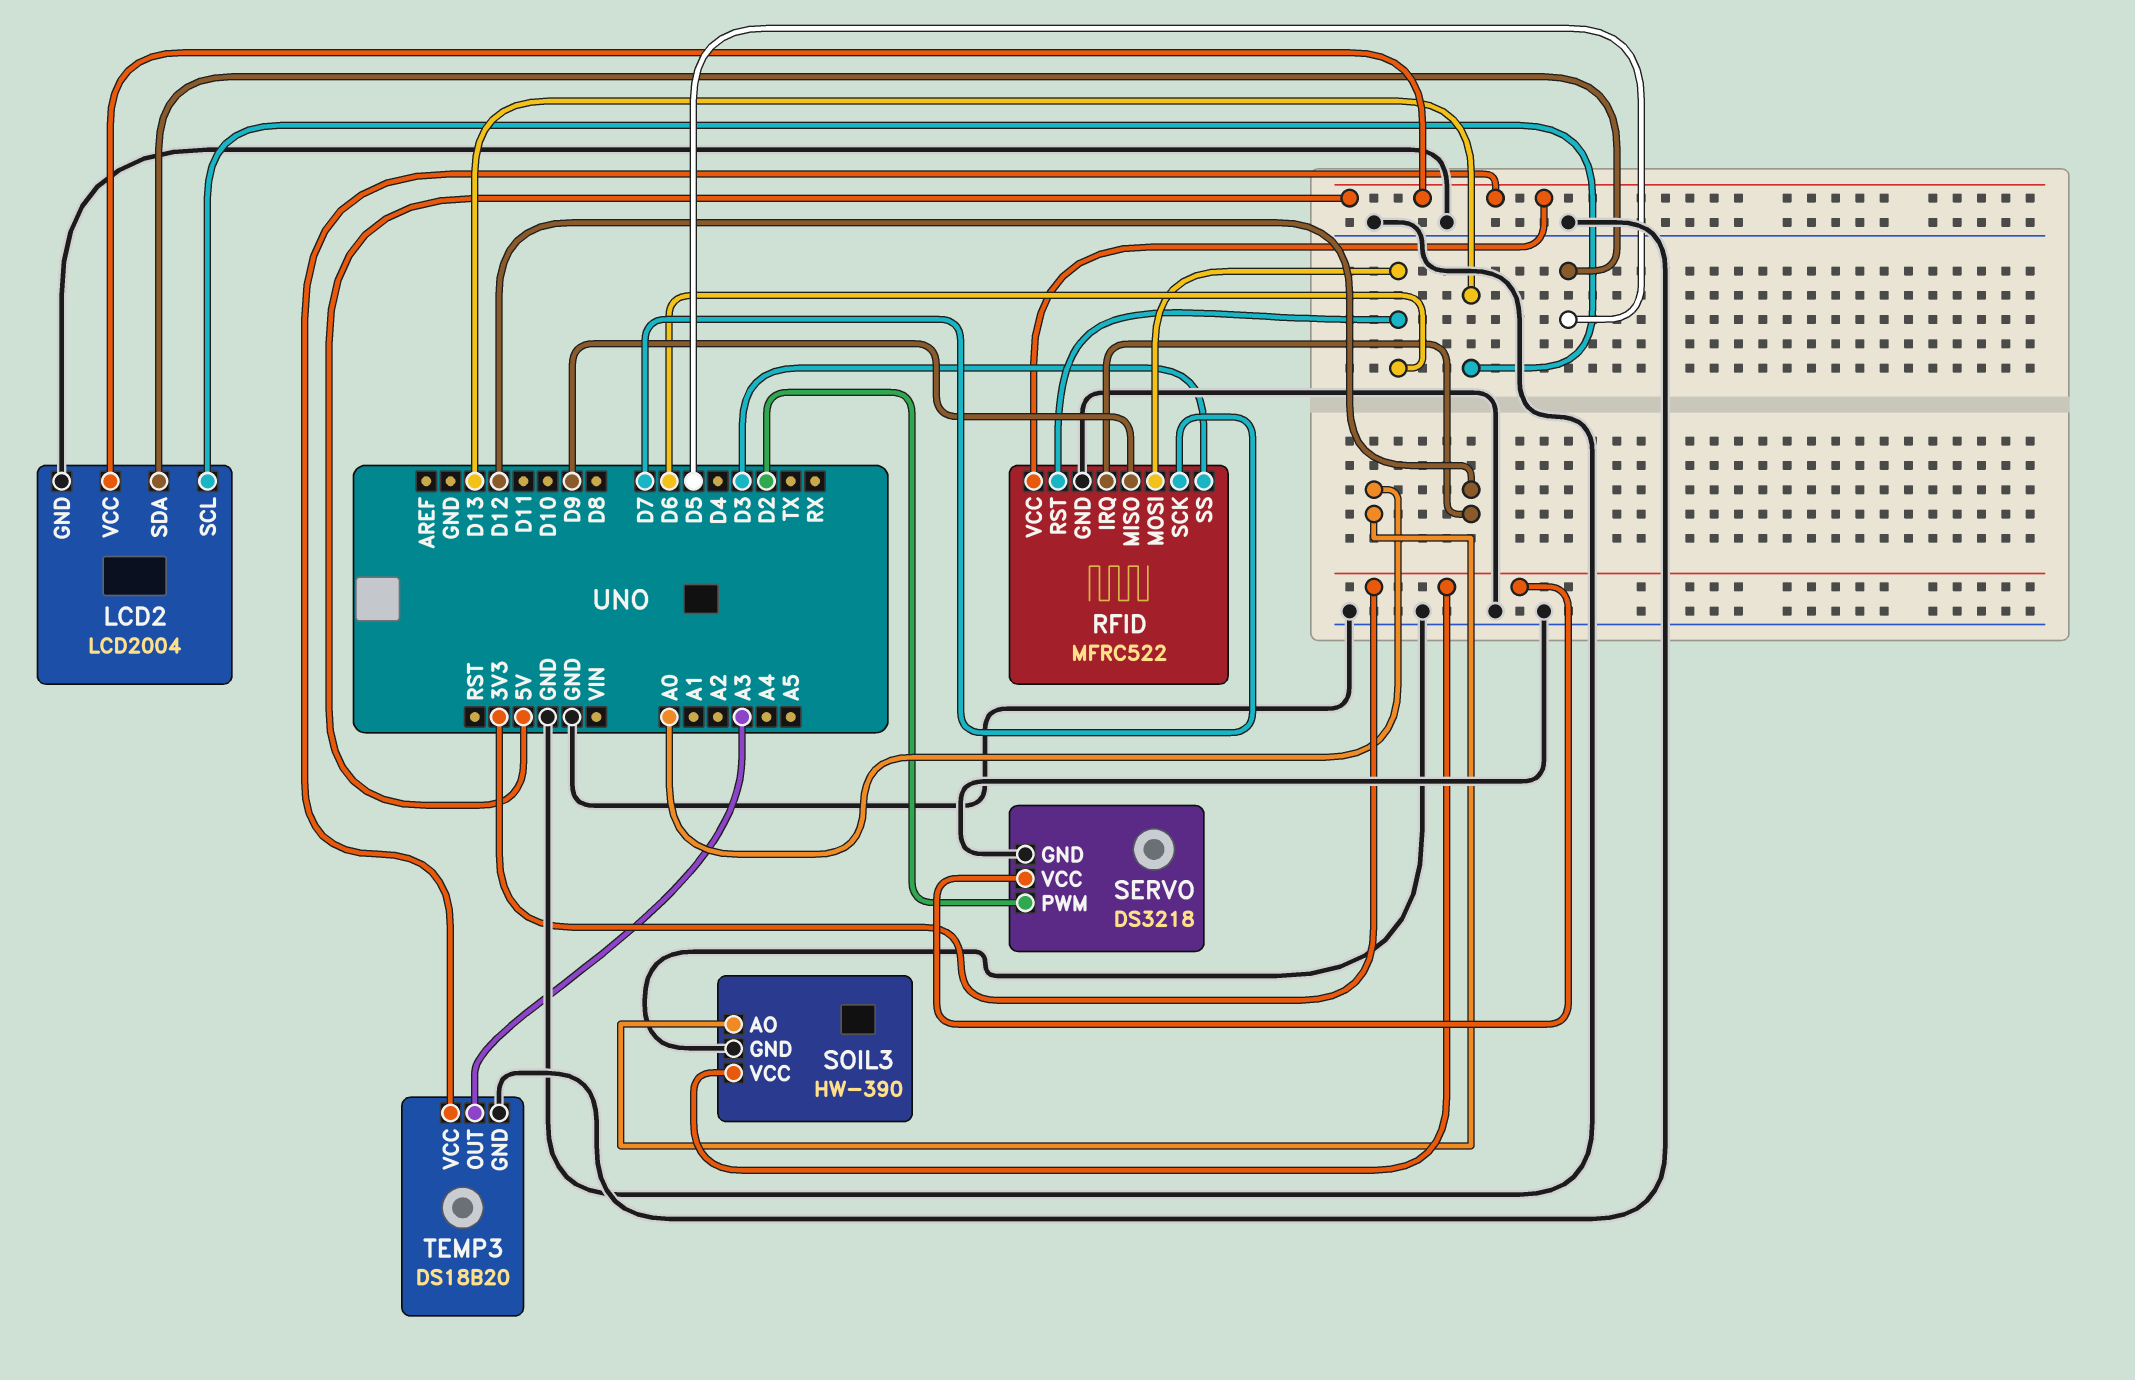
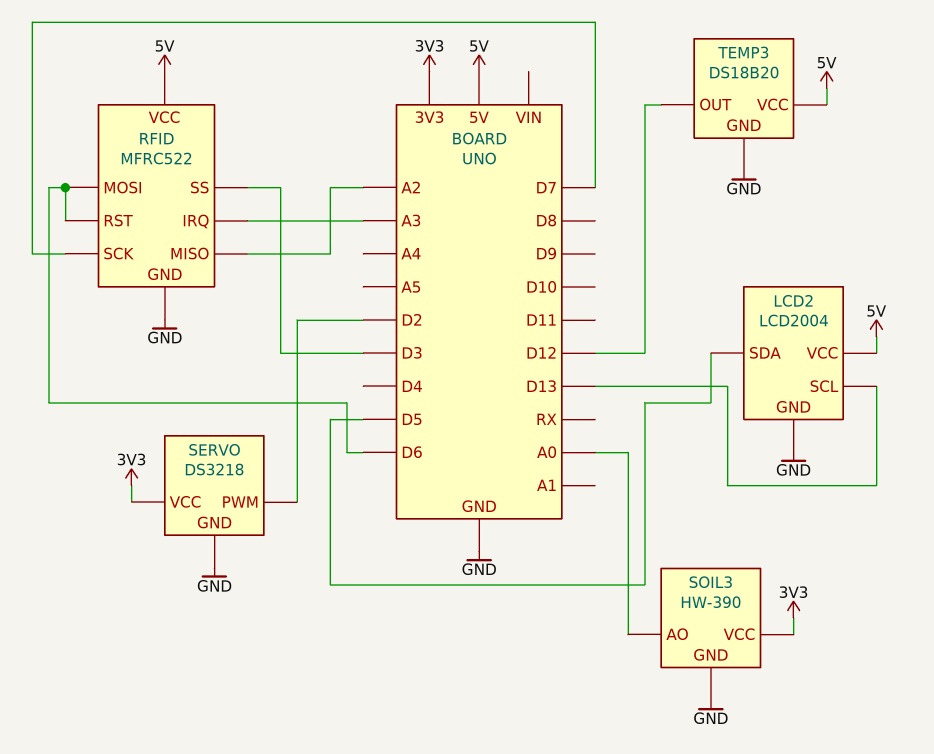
RFID pin IRQ: D12 -> A3
RFID pin MISO: D9 -> A2
TEMP3 pin OUT: A3 -> D12

